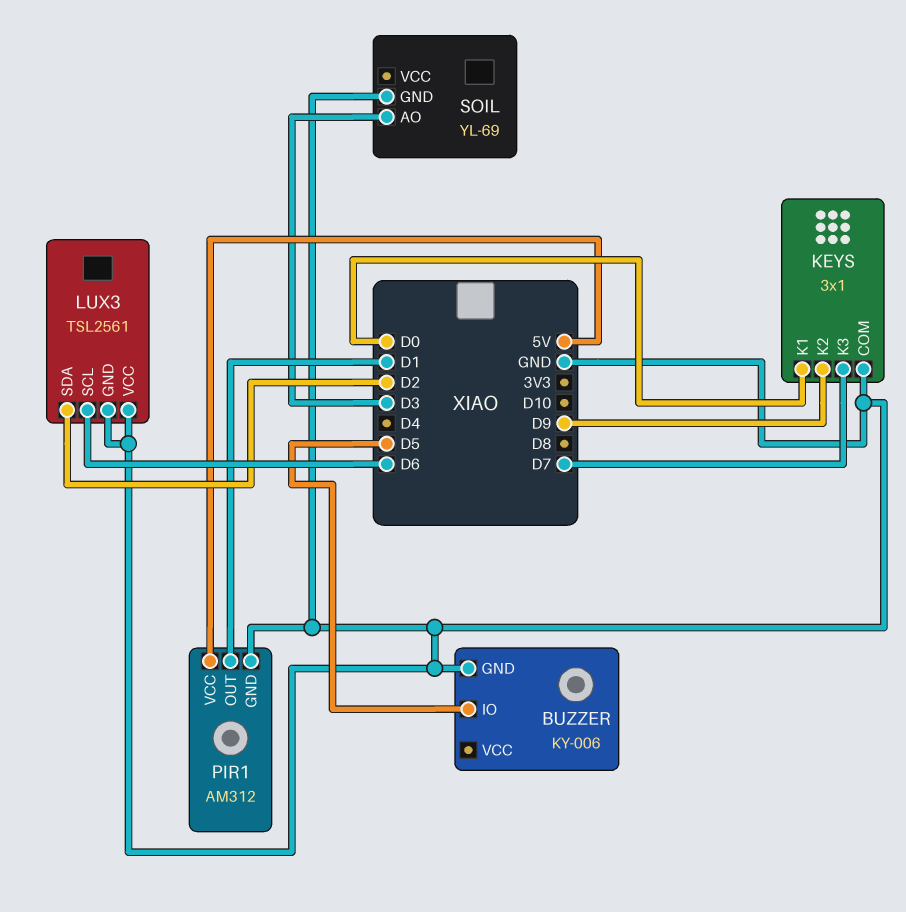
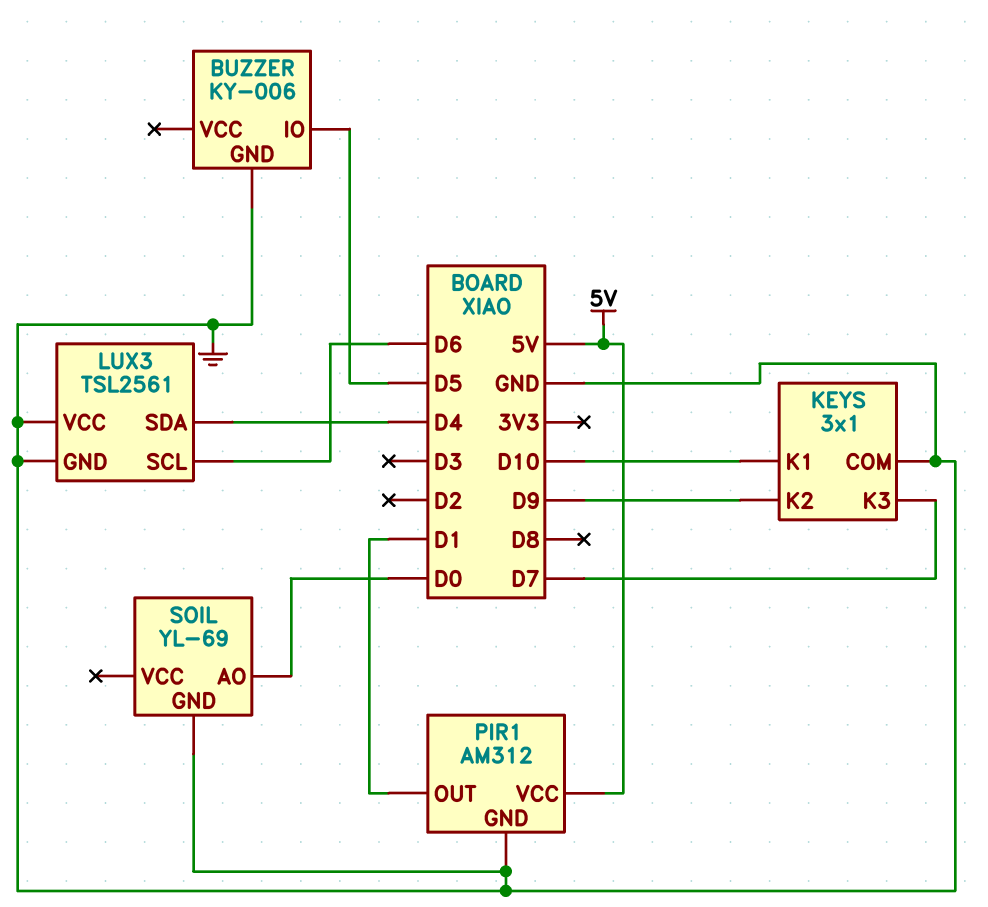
KEYS pin K1: D0 -> D10
LUX3 pin SDA: D2 -> D4
SOIL pin AO: D3 -> D0

